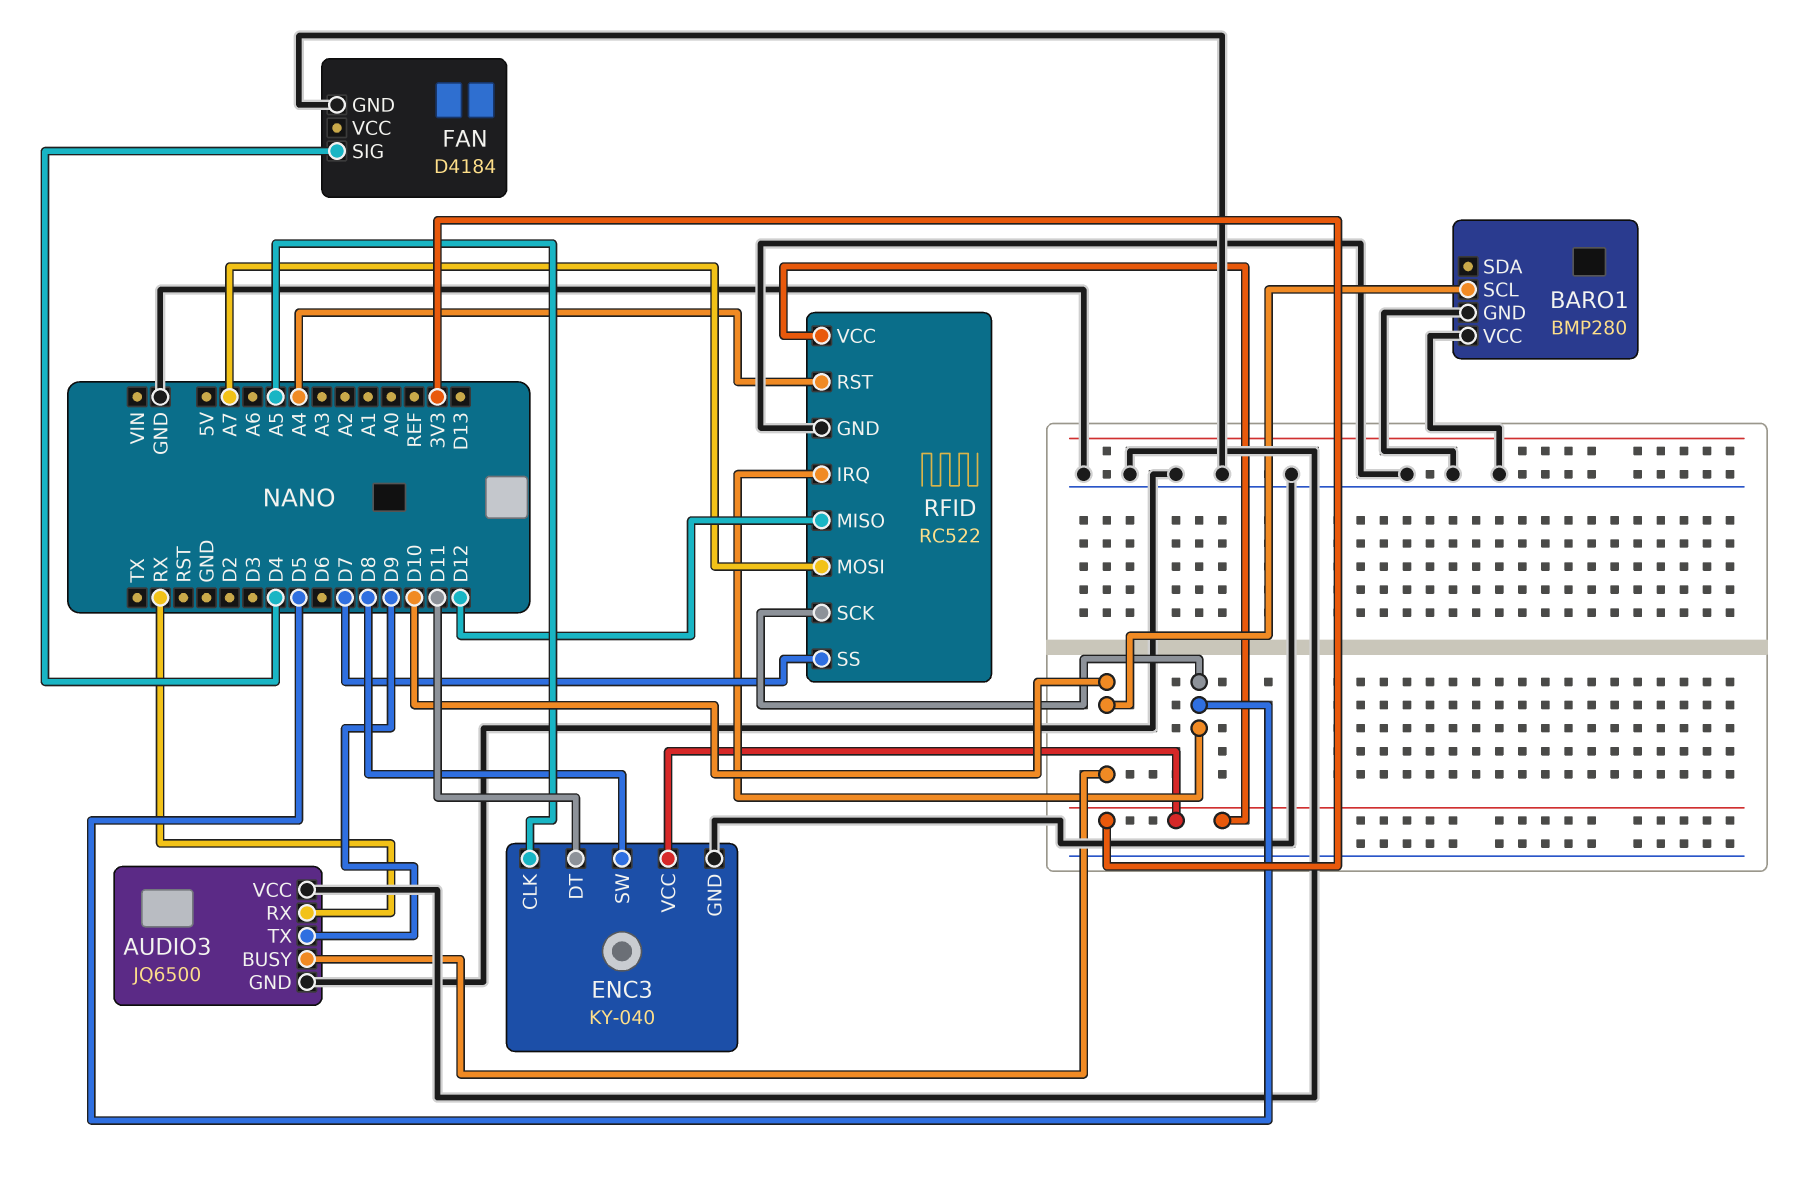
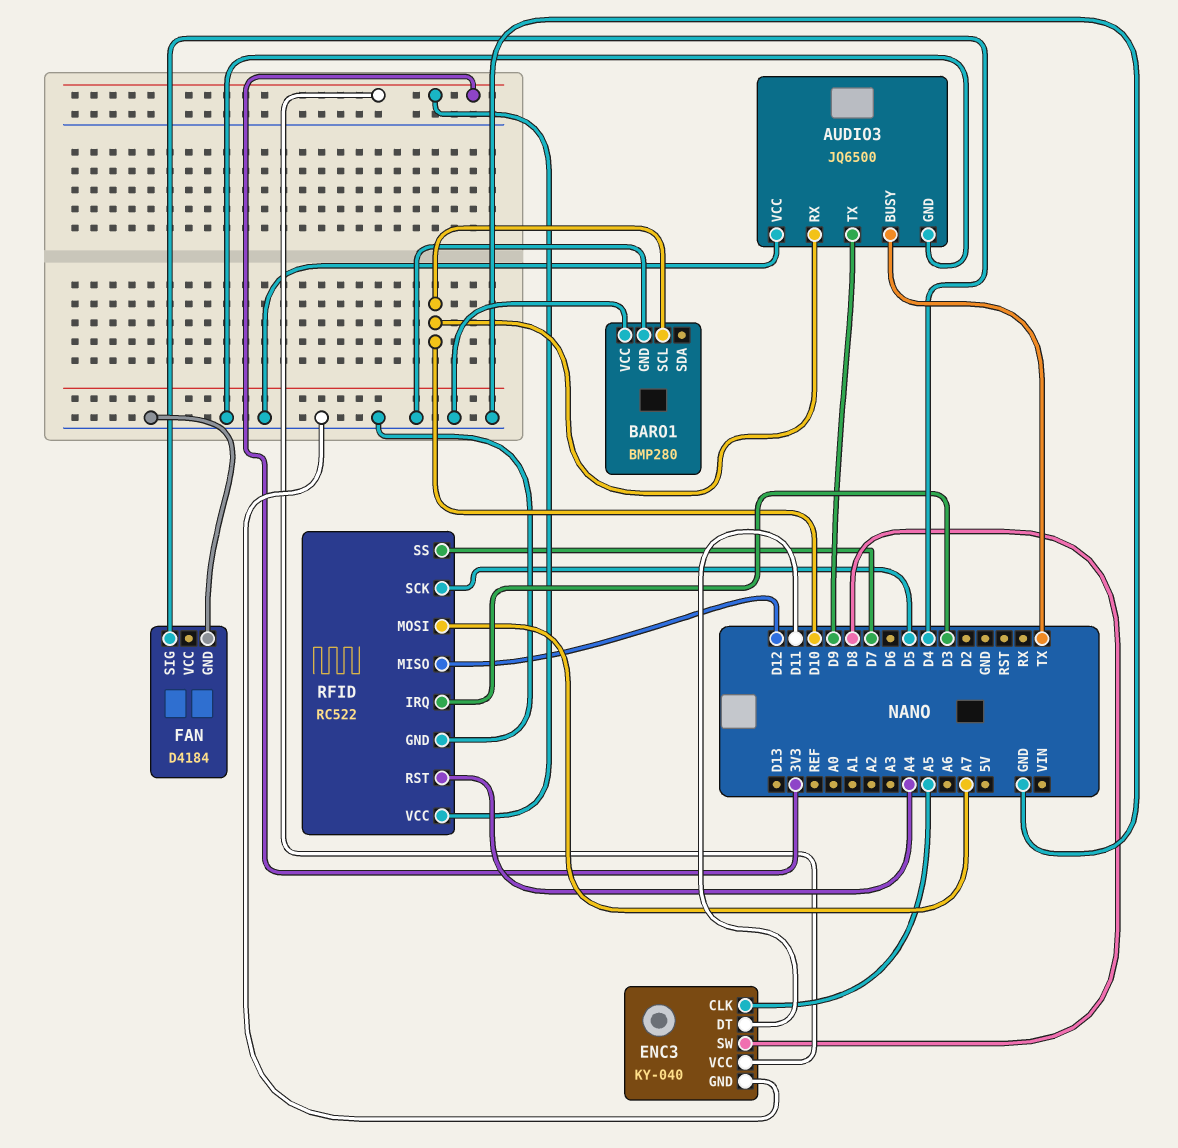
AUDIO3 pin BUSY: D10 -> TX
AUDIO3 pin RX: RX -> D10
RFID pin IRQ: D5 -> D3

